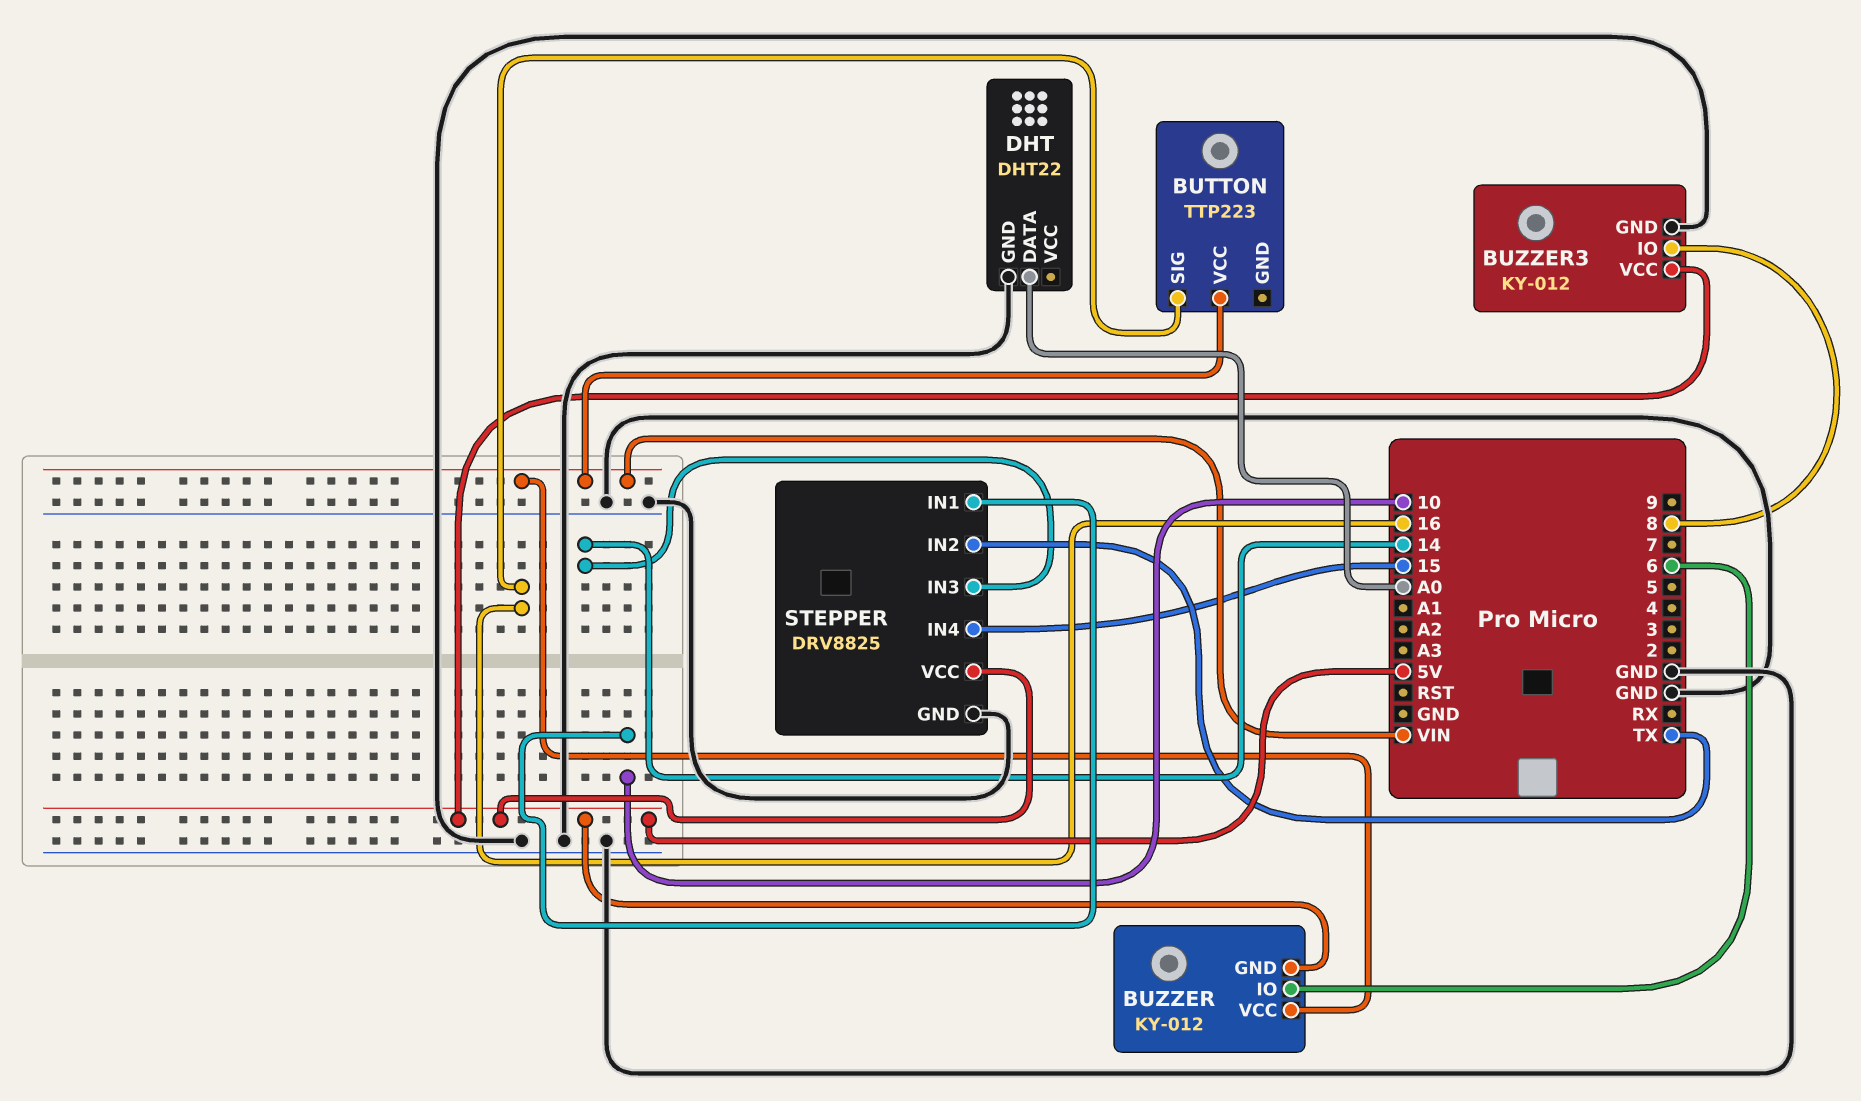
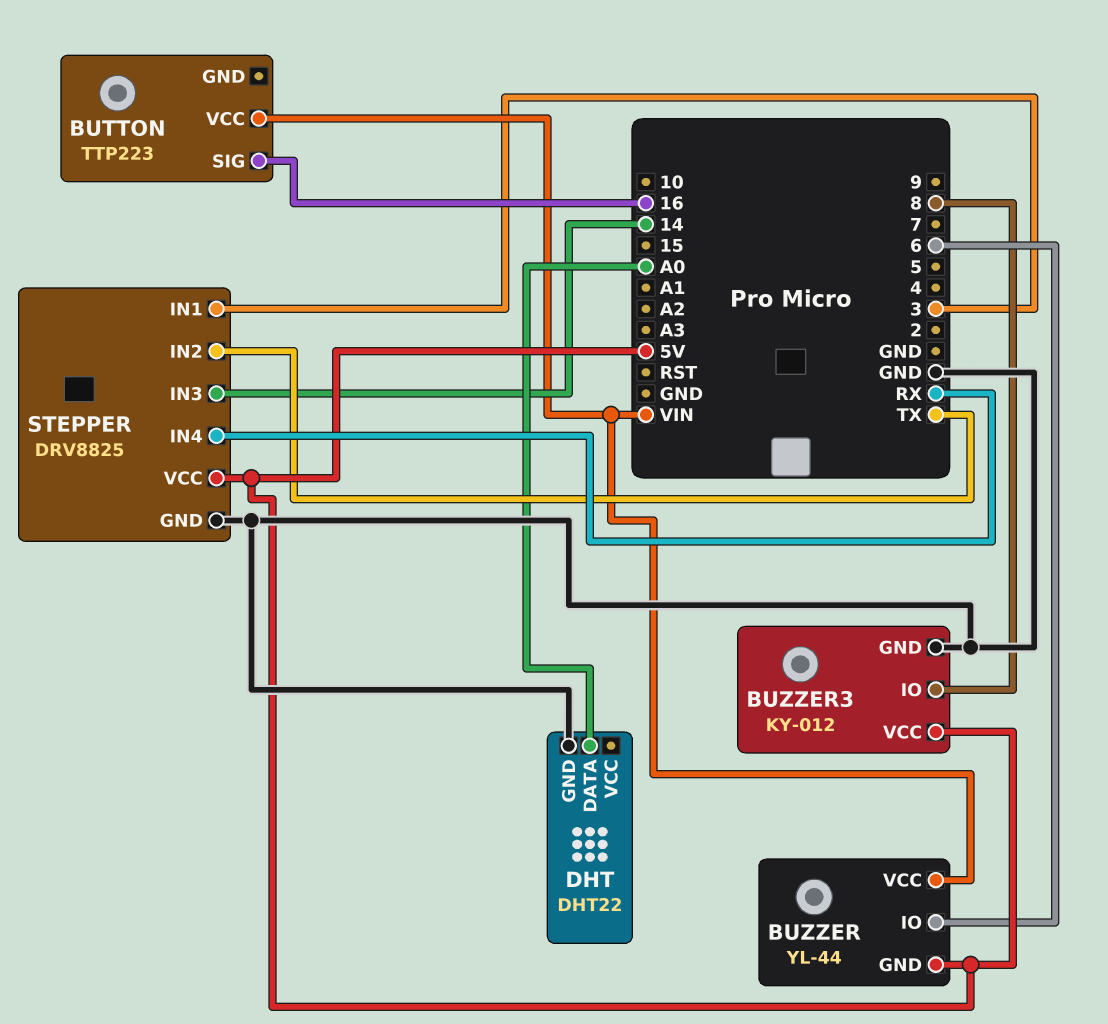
BUZZER: KY-012 -> YL-44
STEPPER pin IN1: 10 -> 3
STEPPER pin IN4: 15 -> RX

